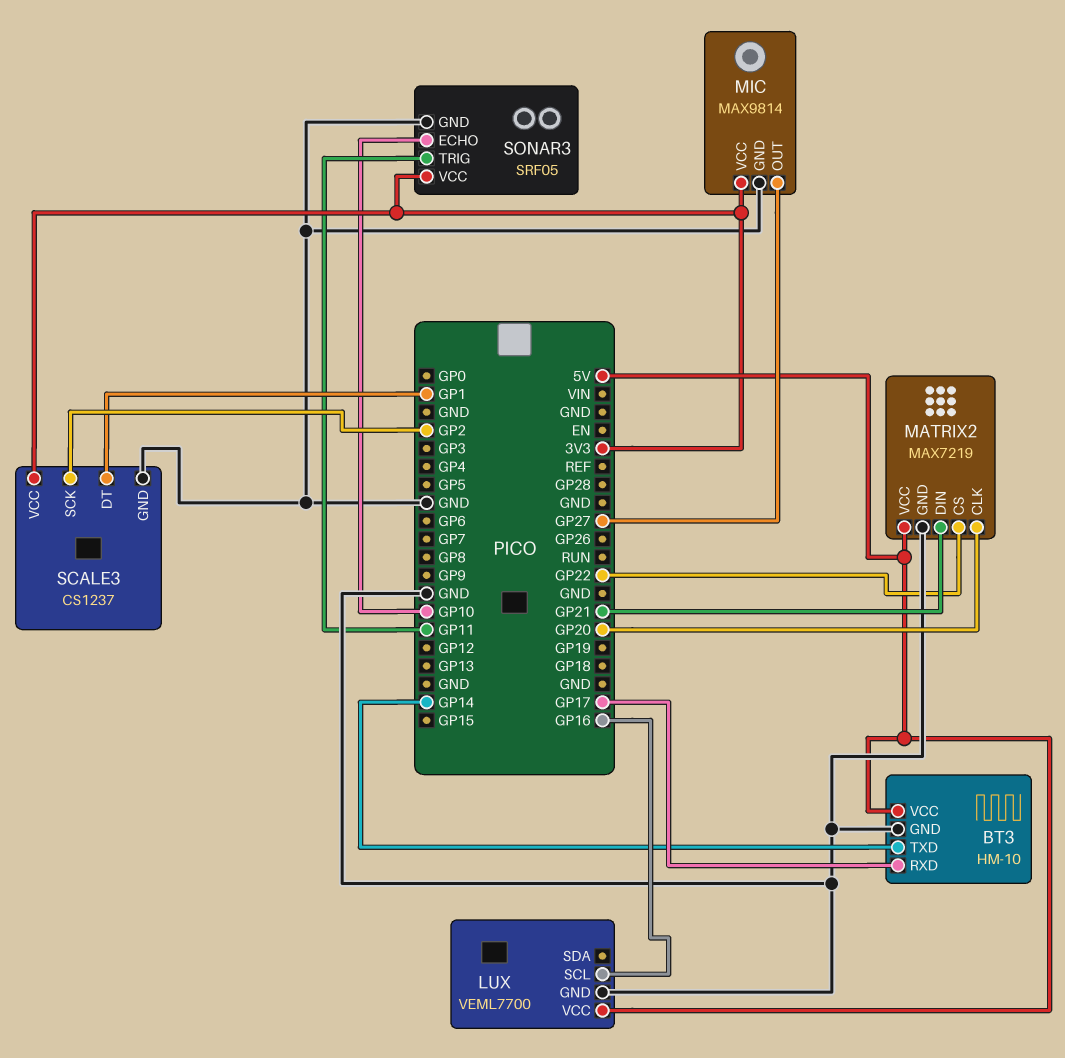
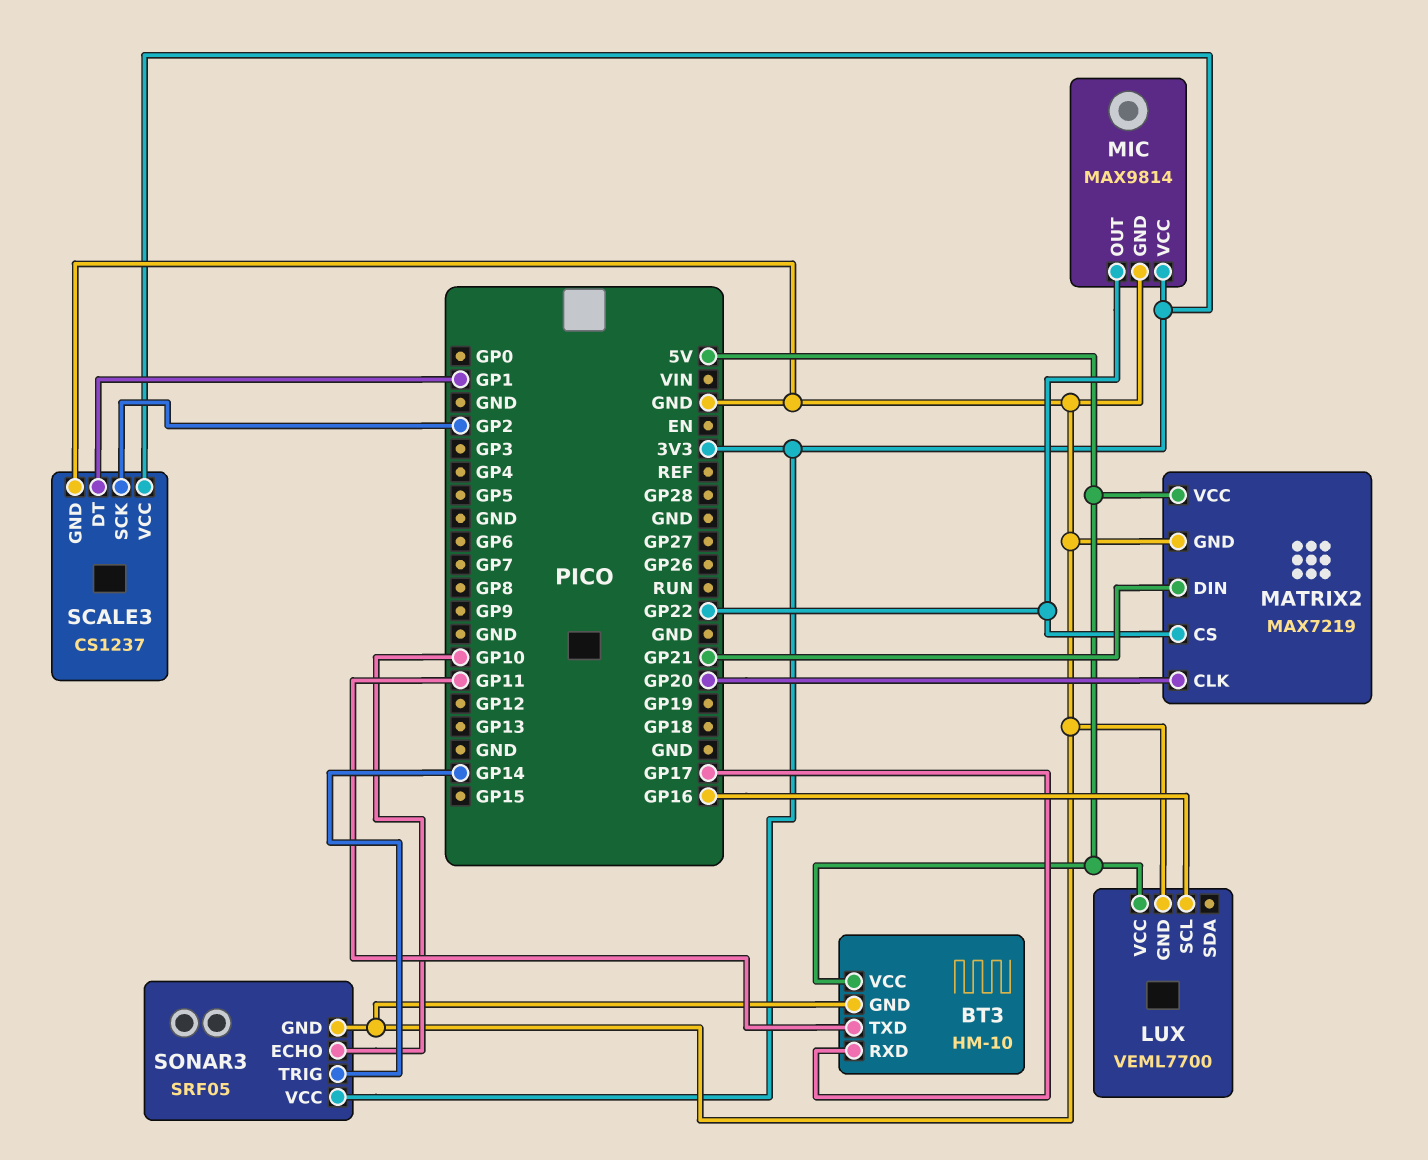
BT3 pin TXD: GP14 -> GP11
MIC pin OUT: GP27 -> GP22
SONAR3 pin TRIG: GP11 -> GP14

